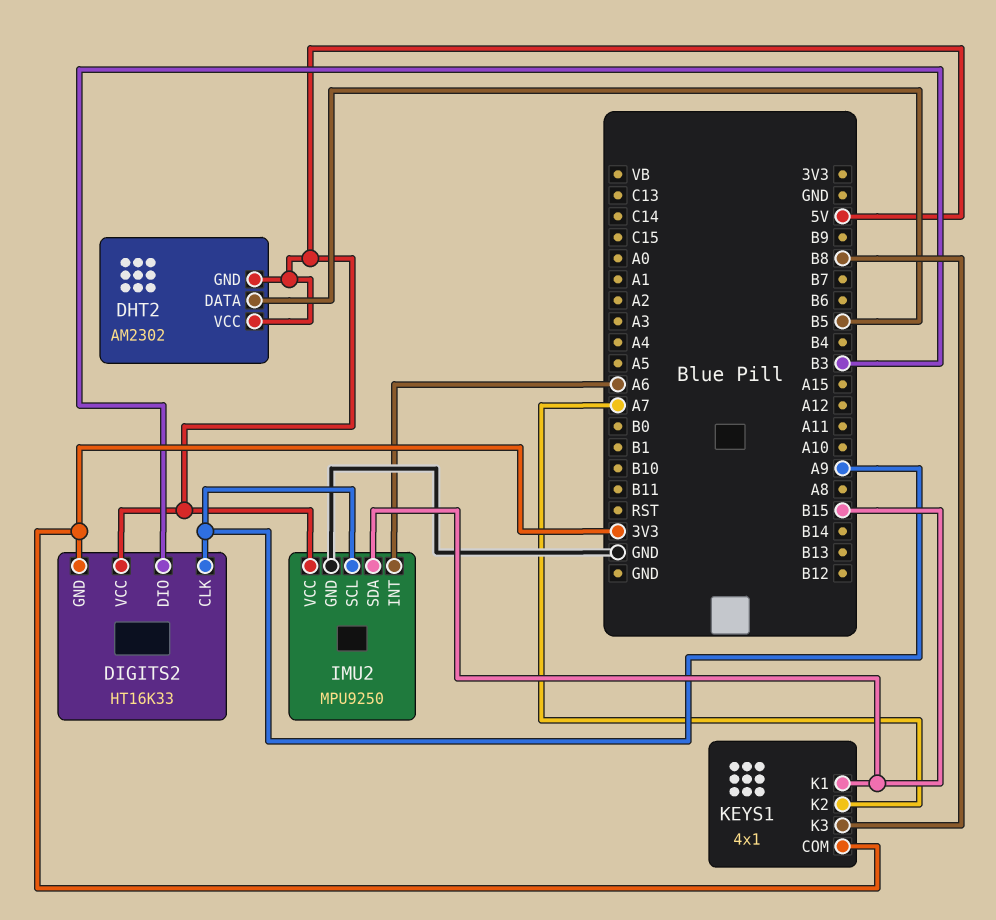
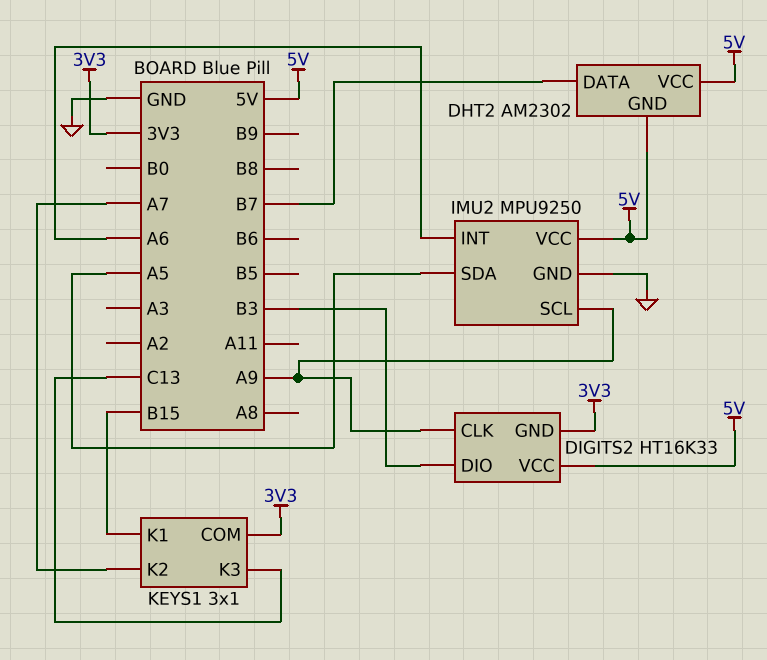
DHT2 pin DATA: B5 -> B7
IMU2 pin SDA: B15 -> A5
KEYS1: 4x1 -> 3x1
KEYS1 pin K3: B8 -> C13

